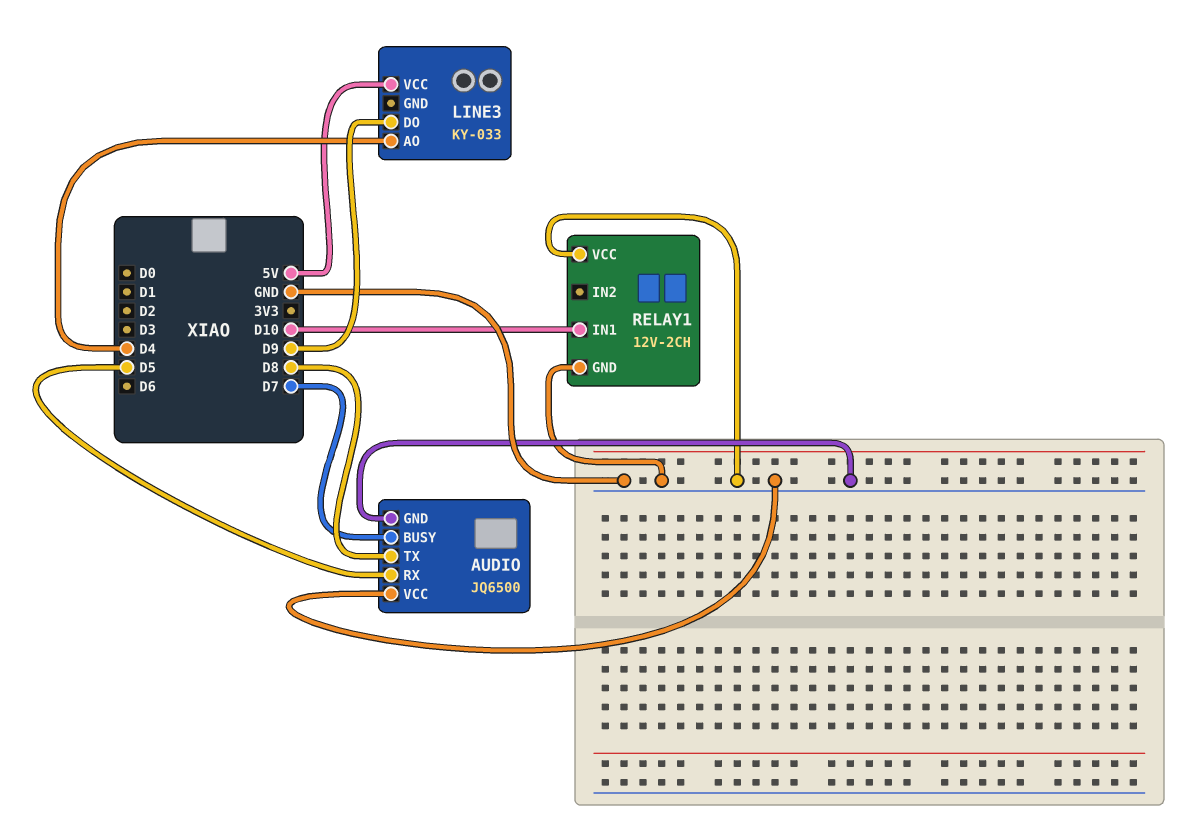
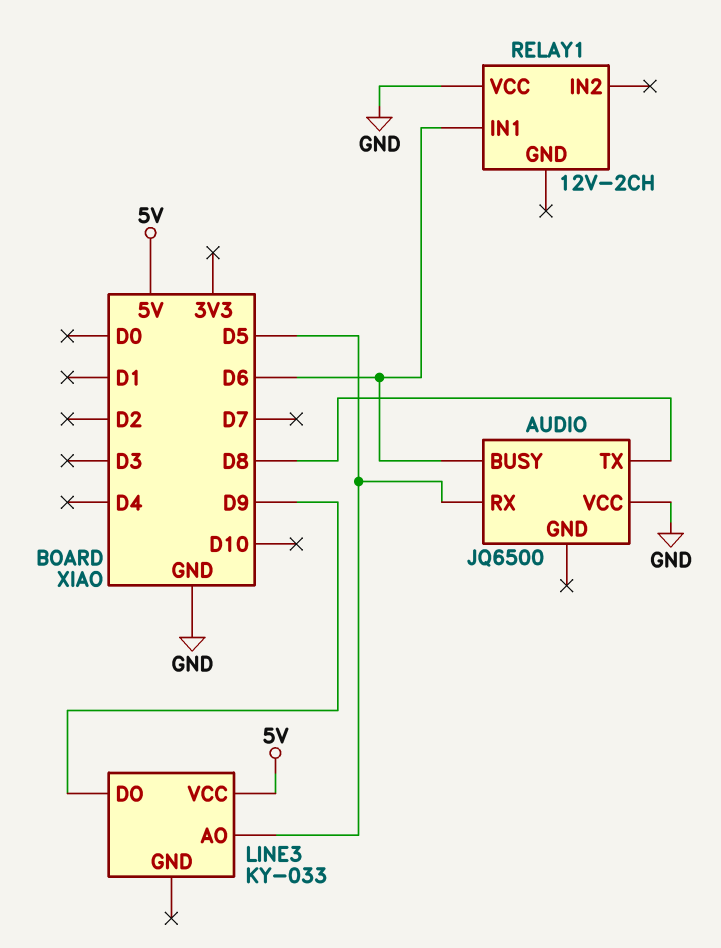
AUDIO pin BUSY: D7 -> D6
AUDIO pin GND: GND -> none
LINE3 pin AO: D4 -> D5
RELAY1 pin GND: GND -> none
RELAY1 pin IN1: D10 -> D6

